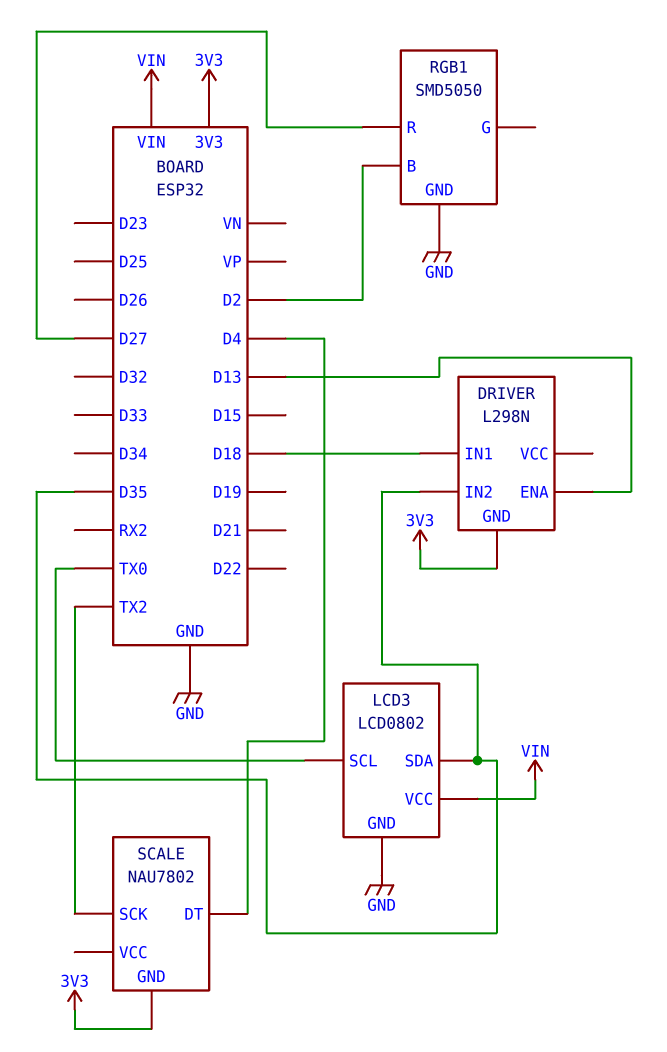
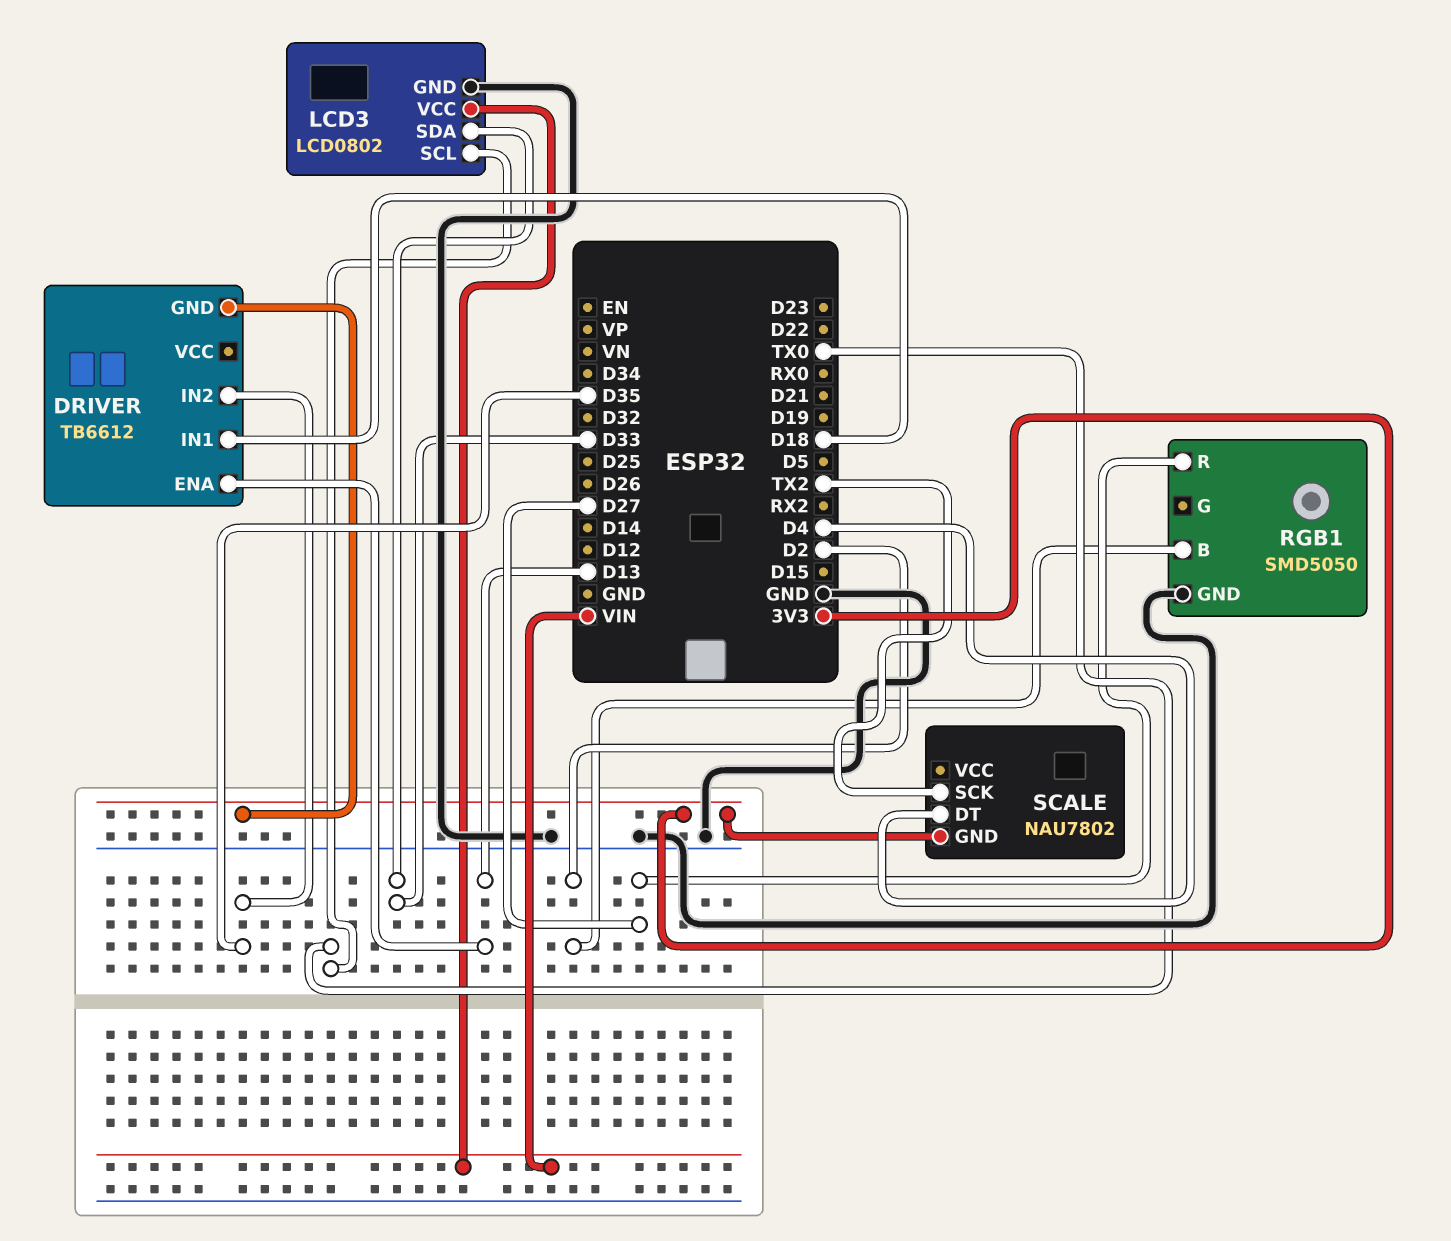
DRIVER: L298N -> TB6612
LCD3 pin SDA: D35 -> D33

